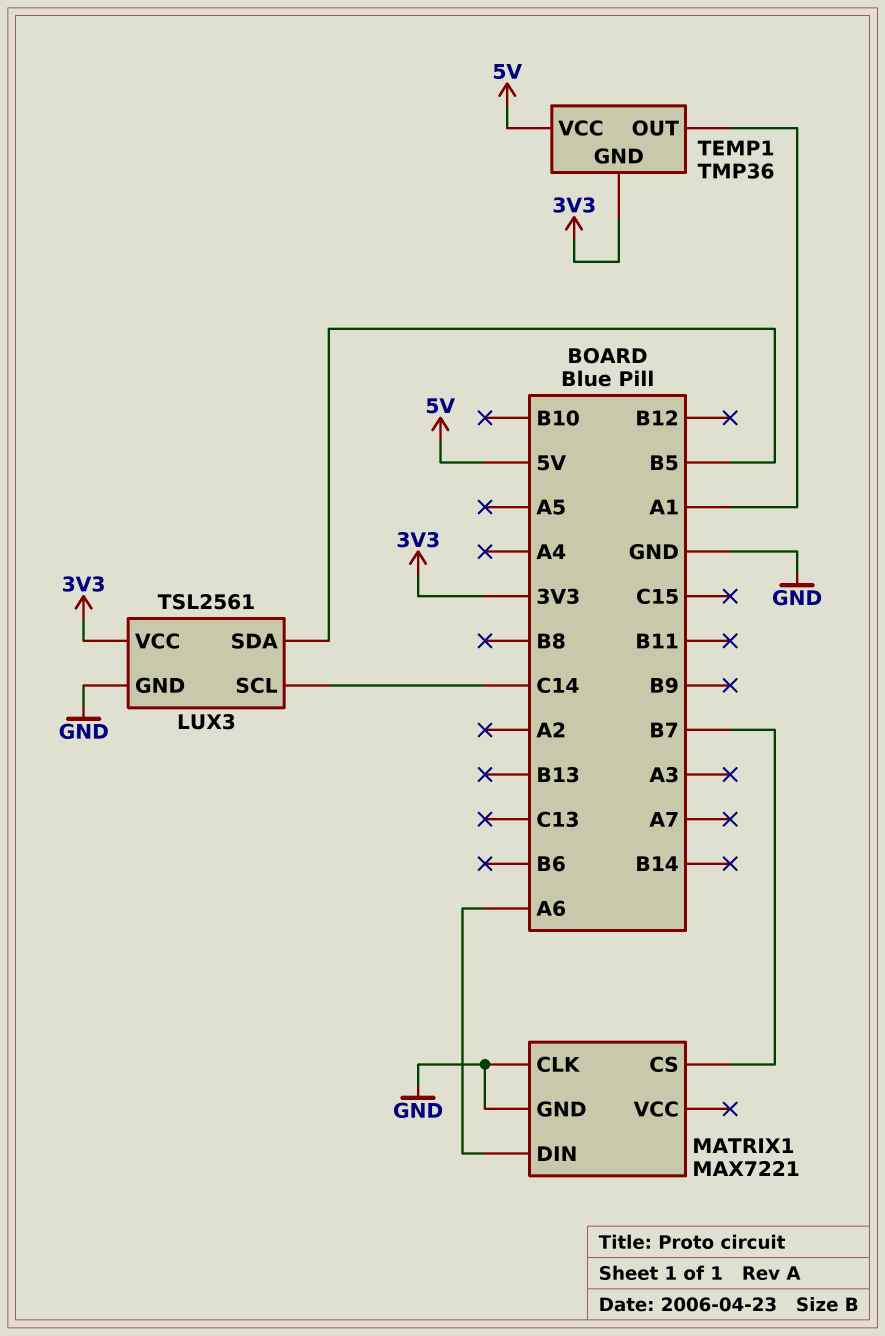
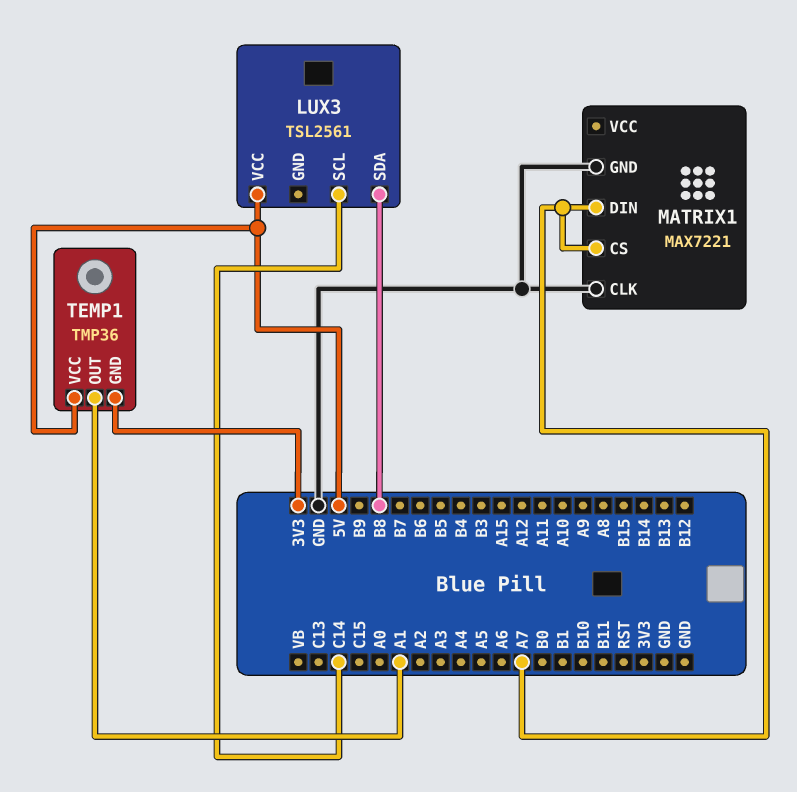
LUX3 pin GND: GND -> none
LUX3 pin SDA: B5 -> B8
LUX3 pin VCC: 3V3 -> 5V
MATRIX1 pin CS: B7 -> A7
MATRIX1 pin DIN: A6 -> A7

